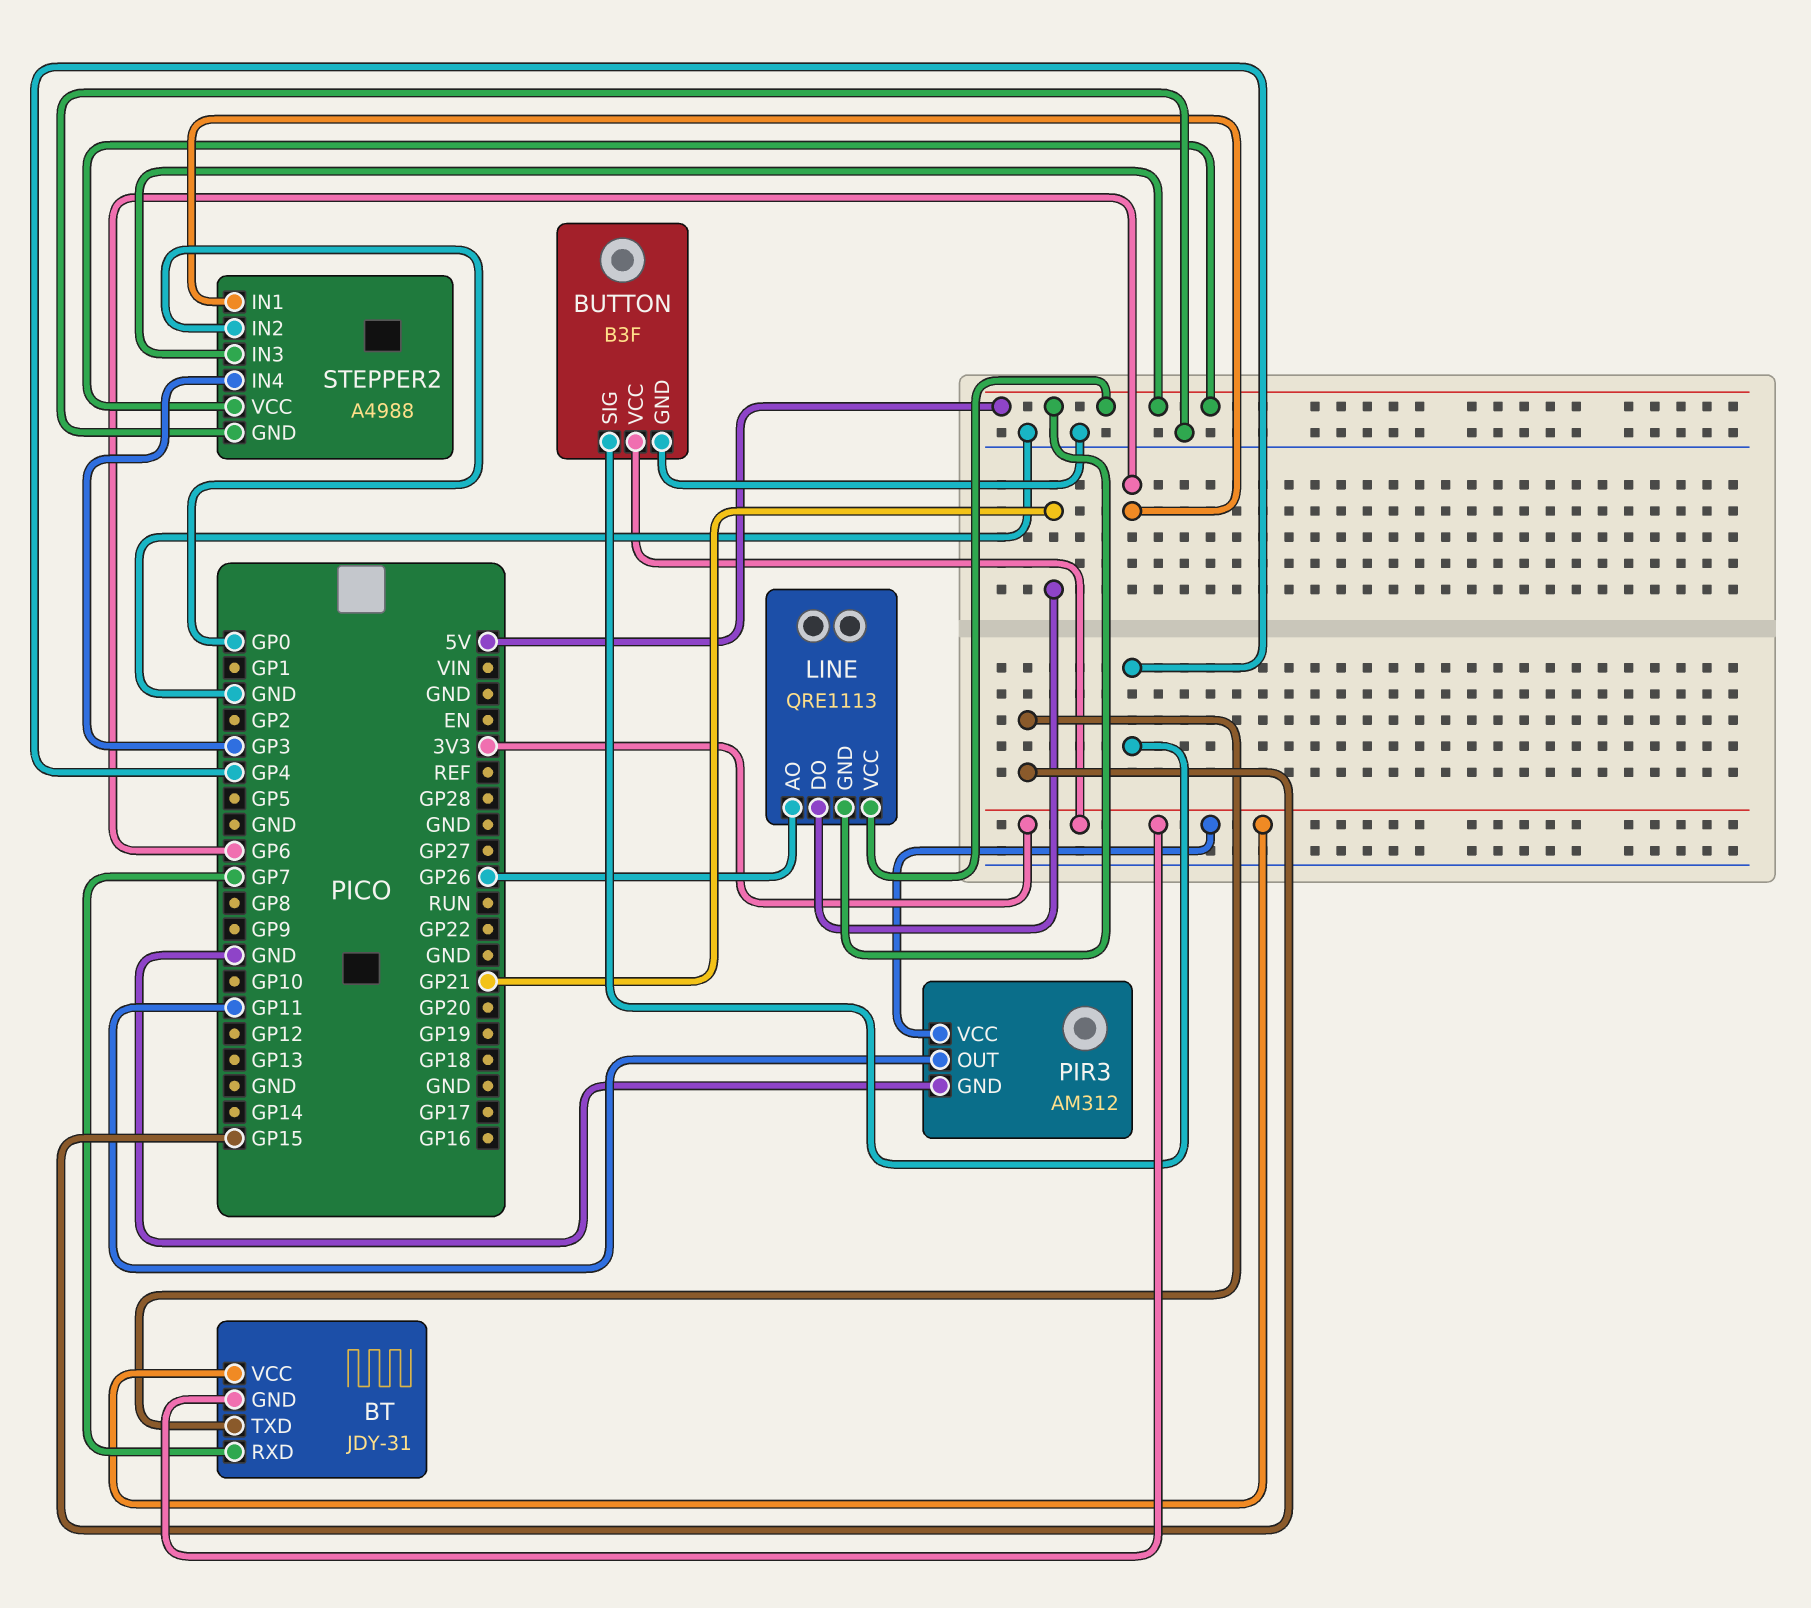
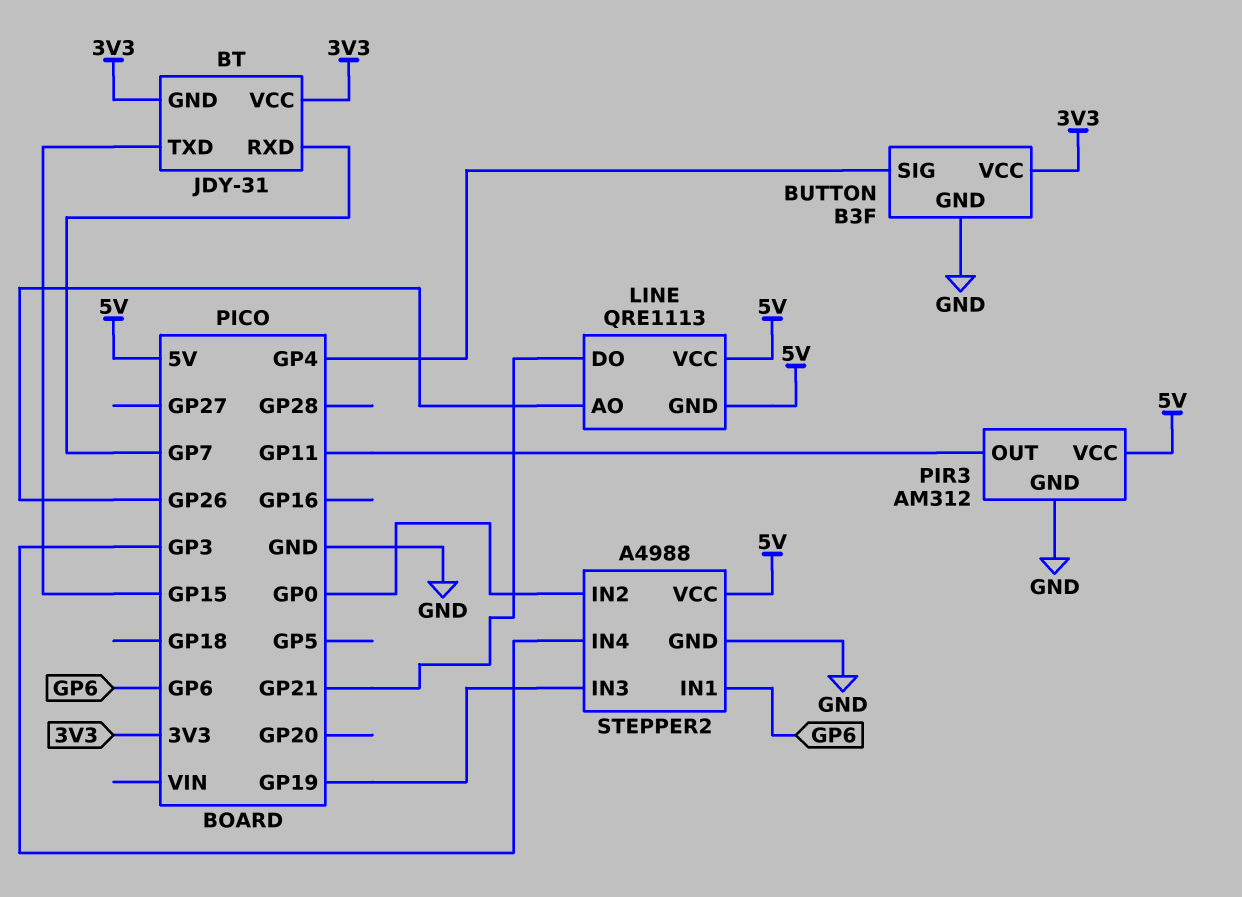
PIR3 pin VCC: 3V3 -> 5V
STEPPER2 pin IN3: 5V -> GP19

